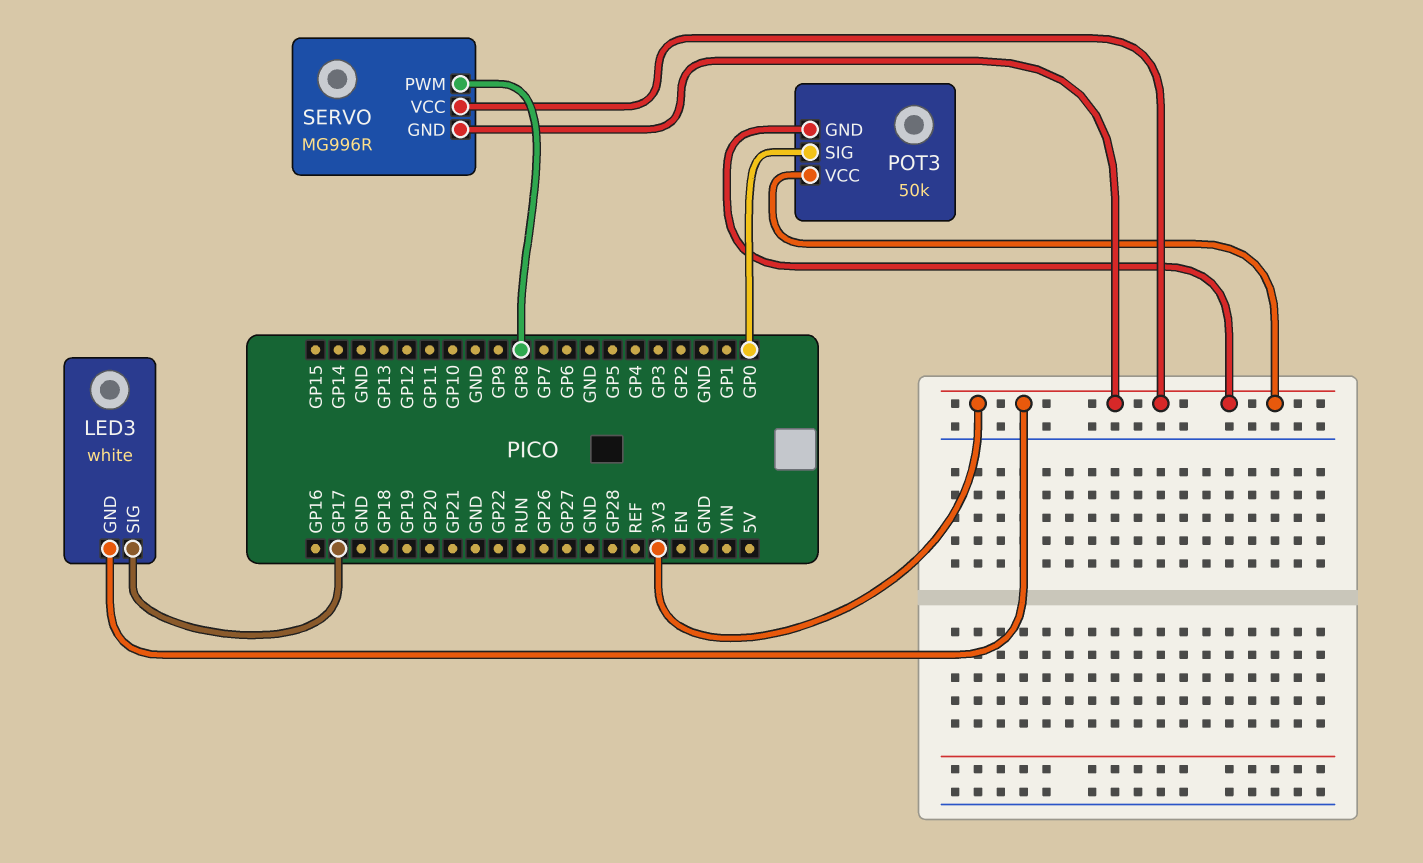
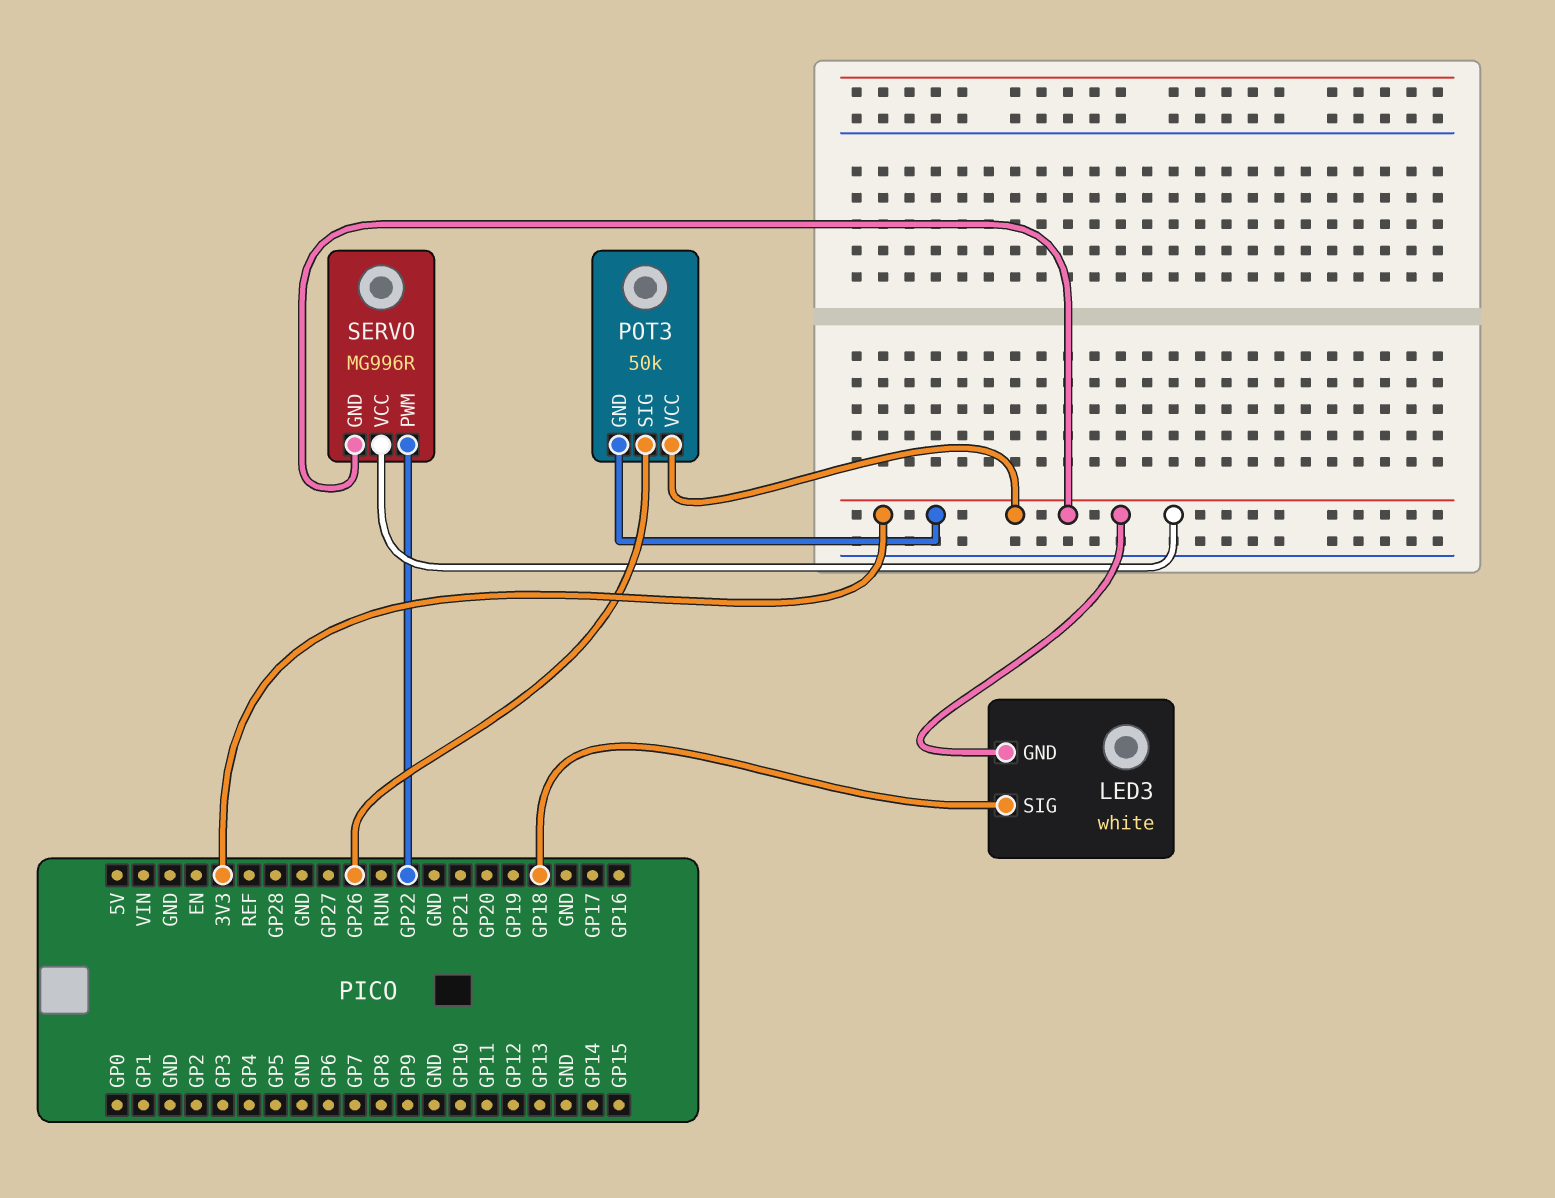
LED3 pin SIG: GP17 -> GP18
POT3 pin SIG: GP0 -> GP26
SERVO pin PWM: GP8 -> GP22

